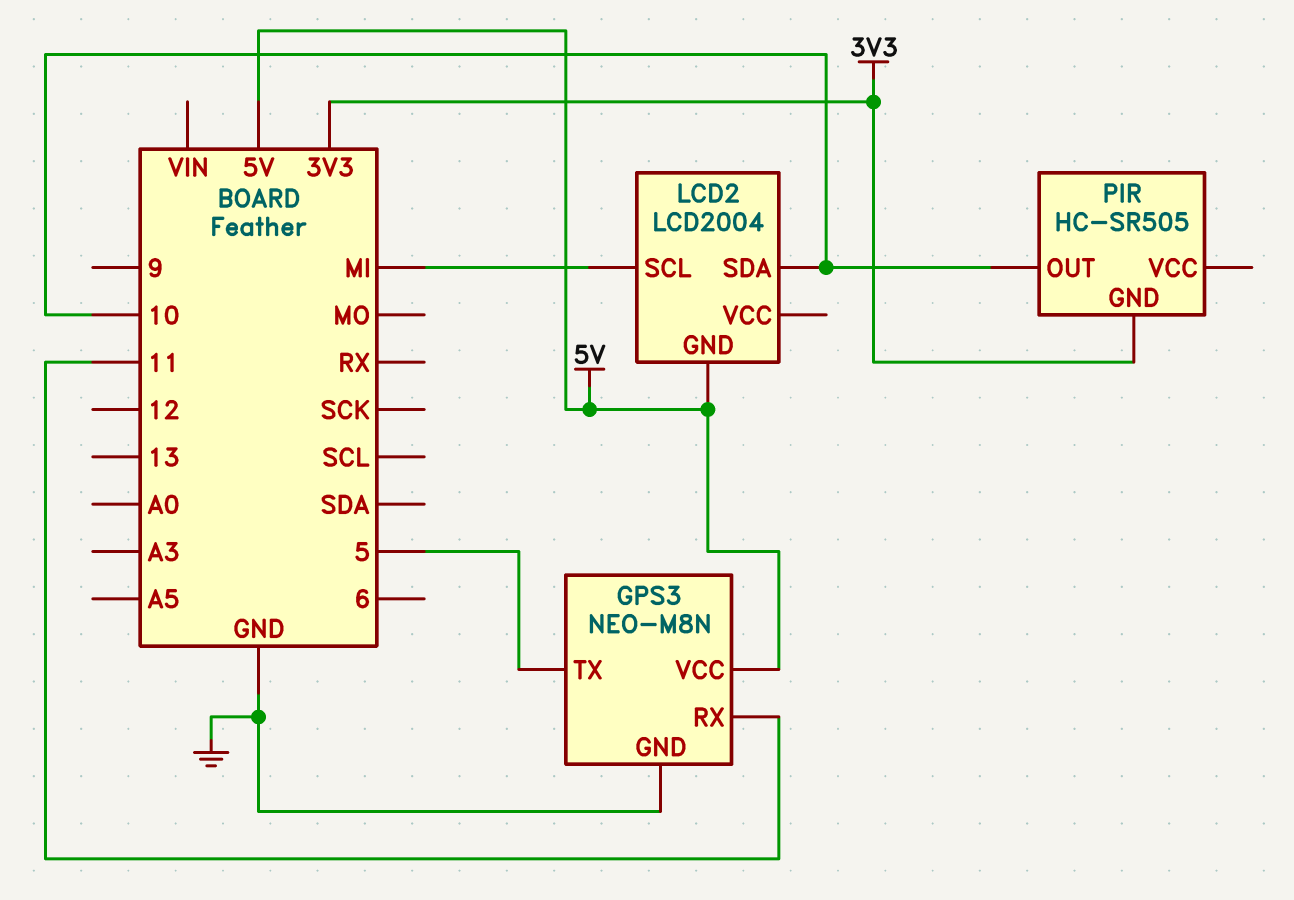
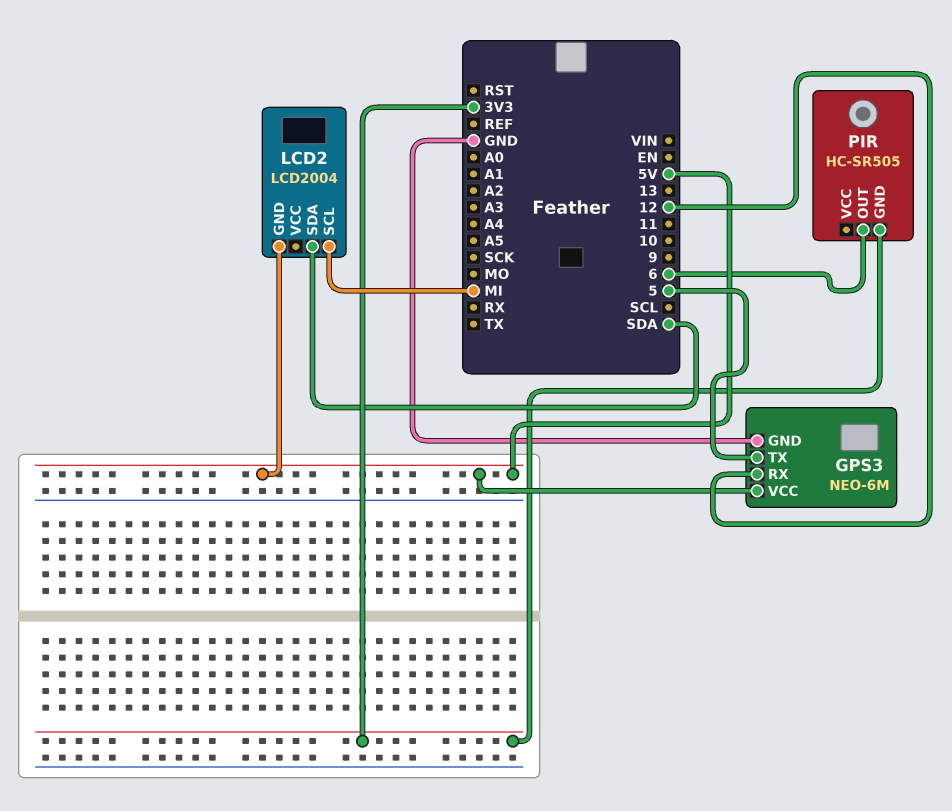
GPS3: NEO-M8N -> NEO-6M
GPS3 pin RX: 11 -> 12
LCD2 pin SDA: 10 -> SDA
PIR pin OUT: 10 -> 6

